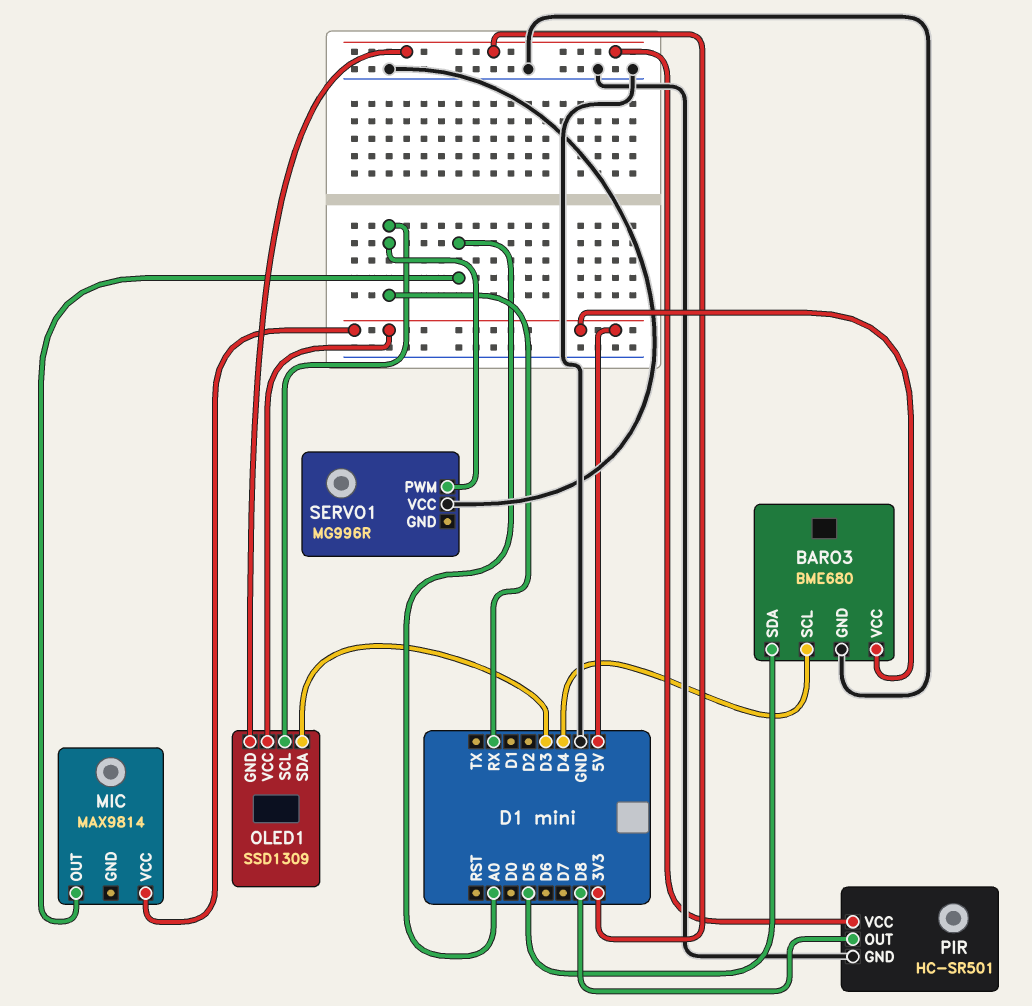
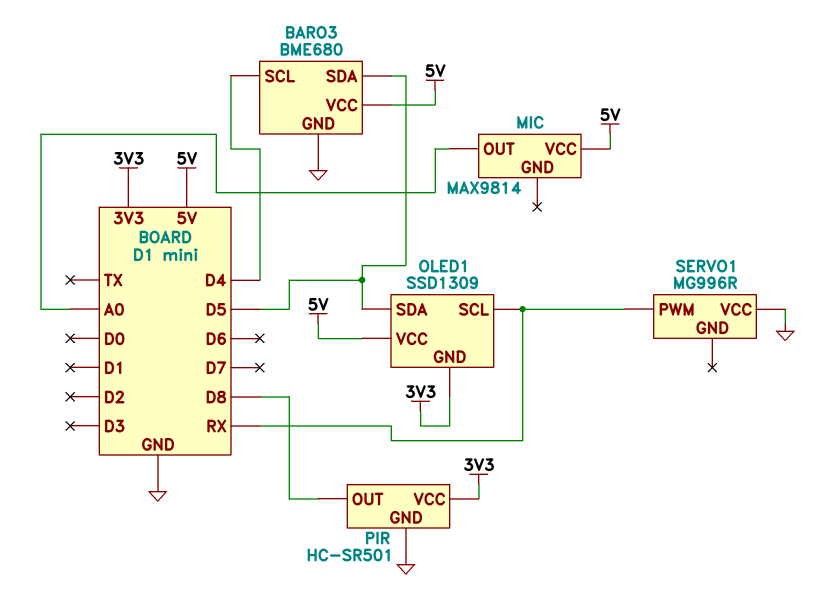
OLED1 pin SDA: D3 -> D5

